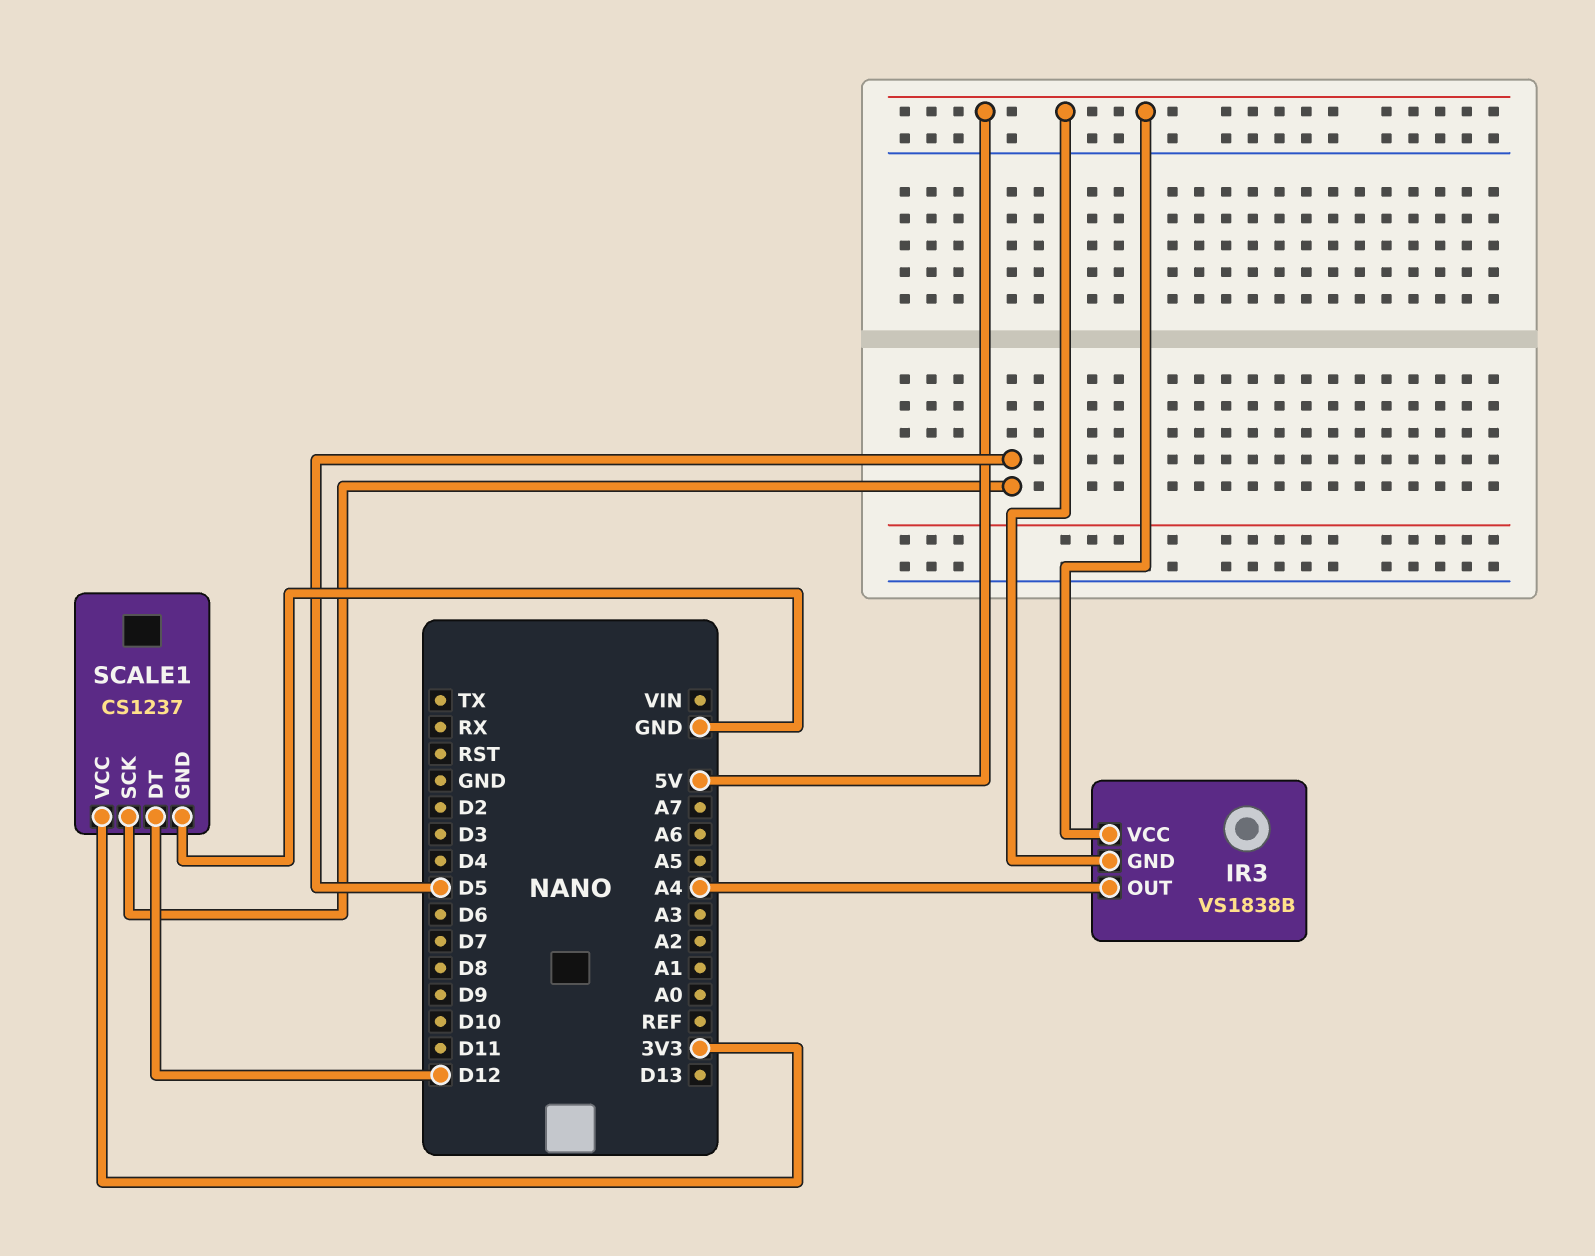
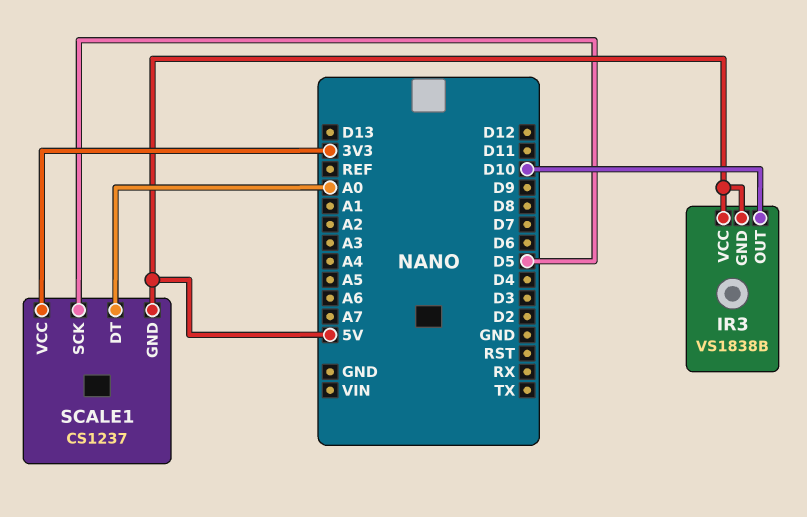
IR3 pin OUT: A4 -> D10
SCALE1 pin DT: D12 -> A0
SCALE1 pin GND: GND -> 5V

